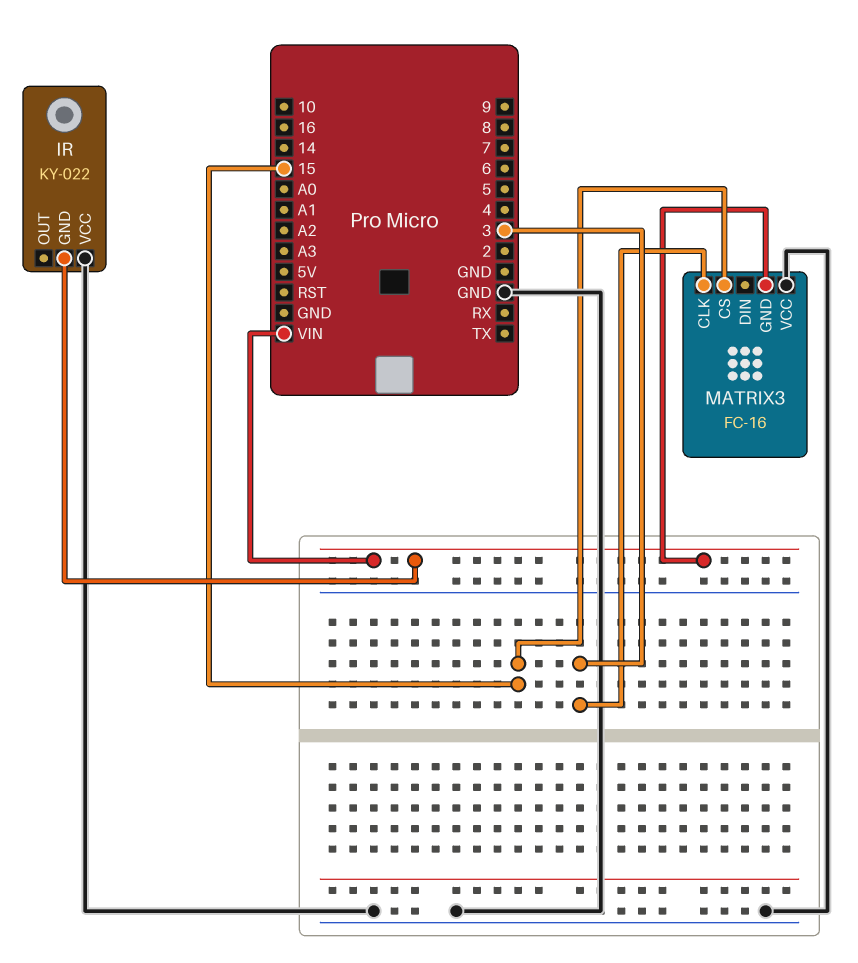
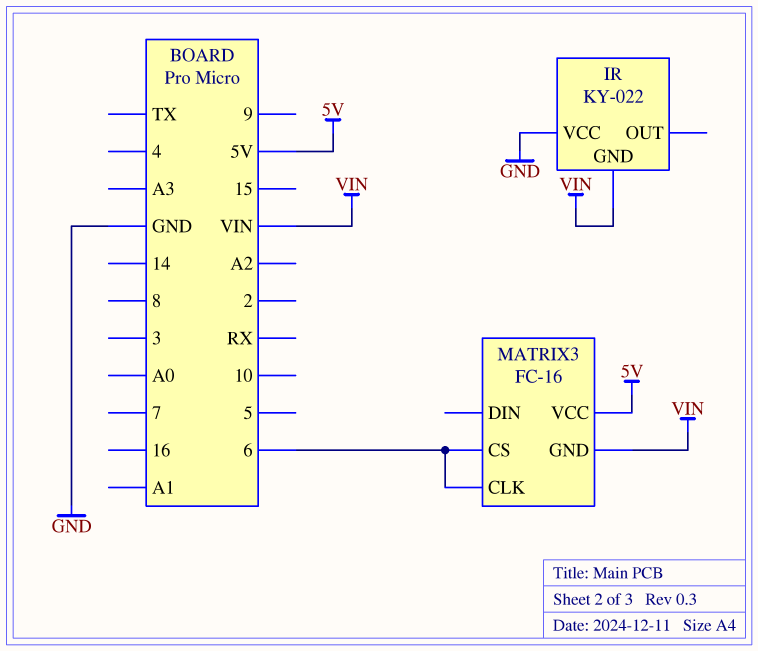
MATRIX3 pin CLK: 3 -> 6
MATRIX3 pin CS: 15 -> 6
MATRIX3 pin VCC: GND -> 5V

